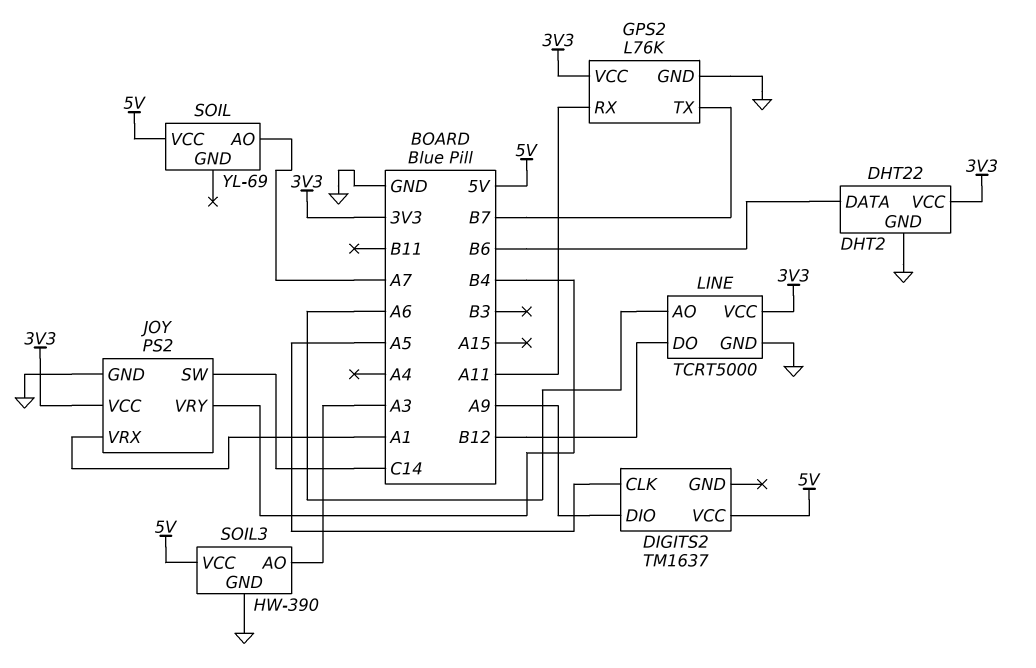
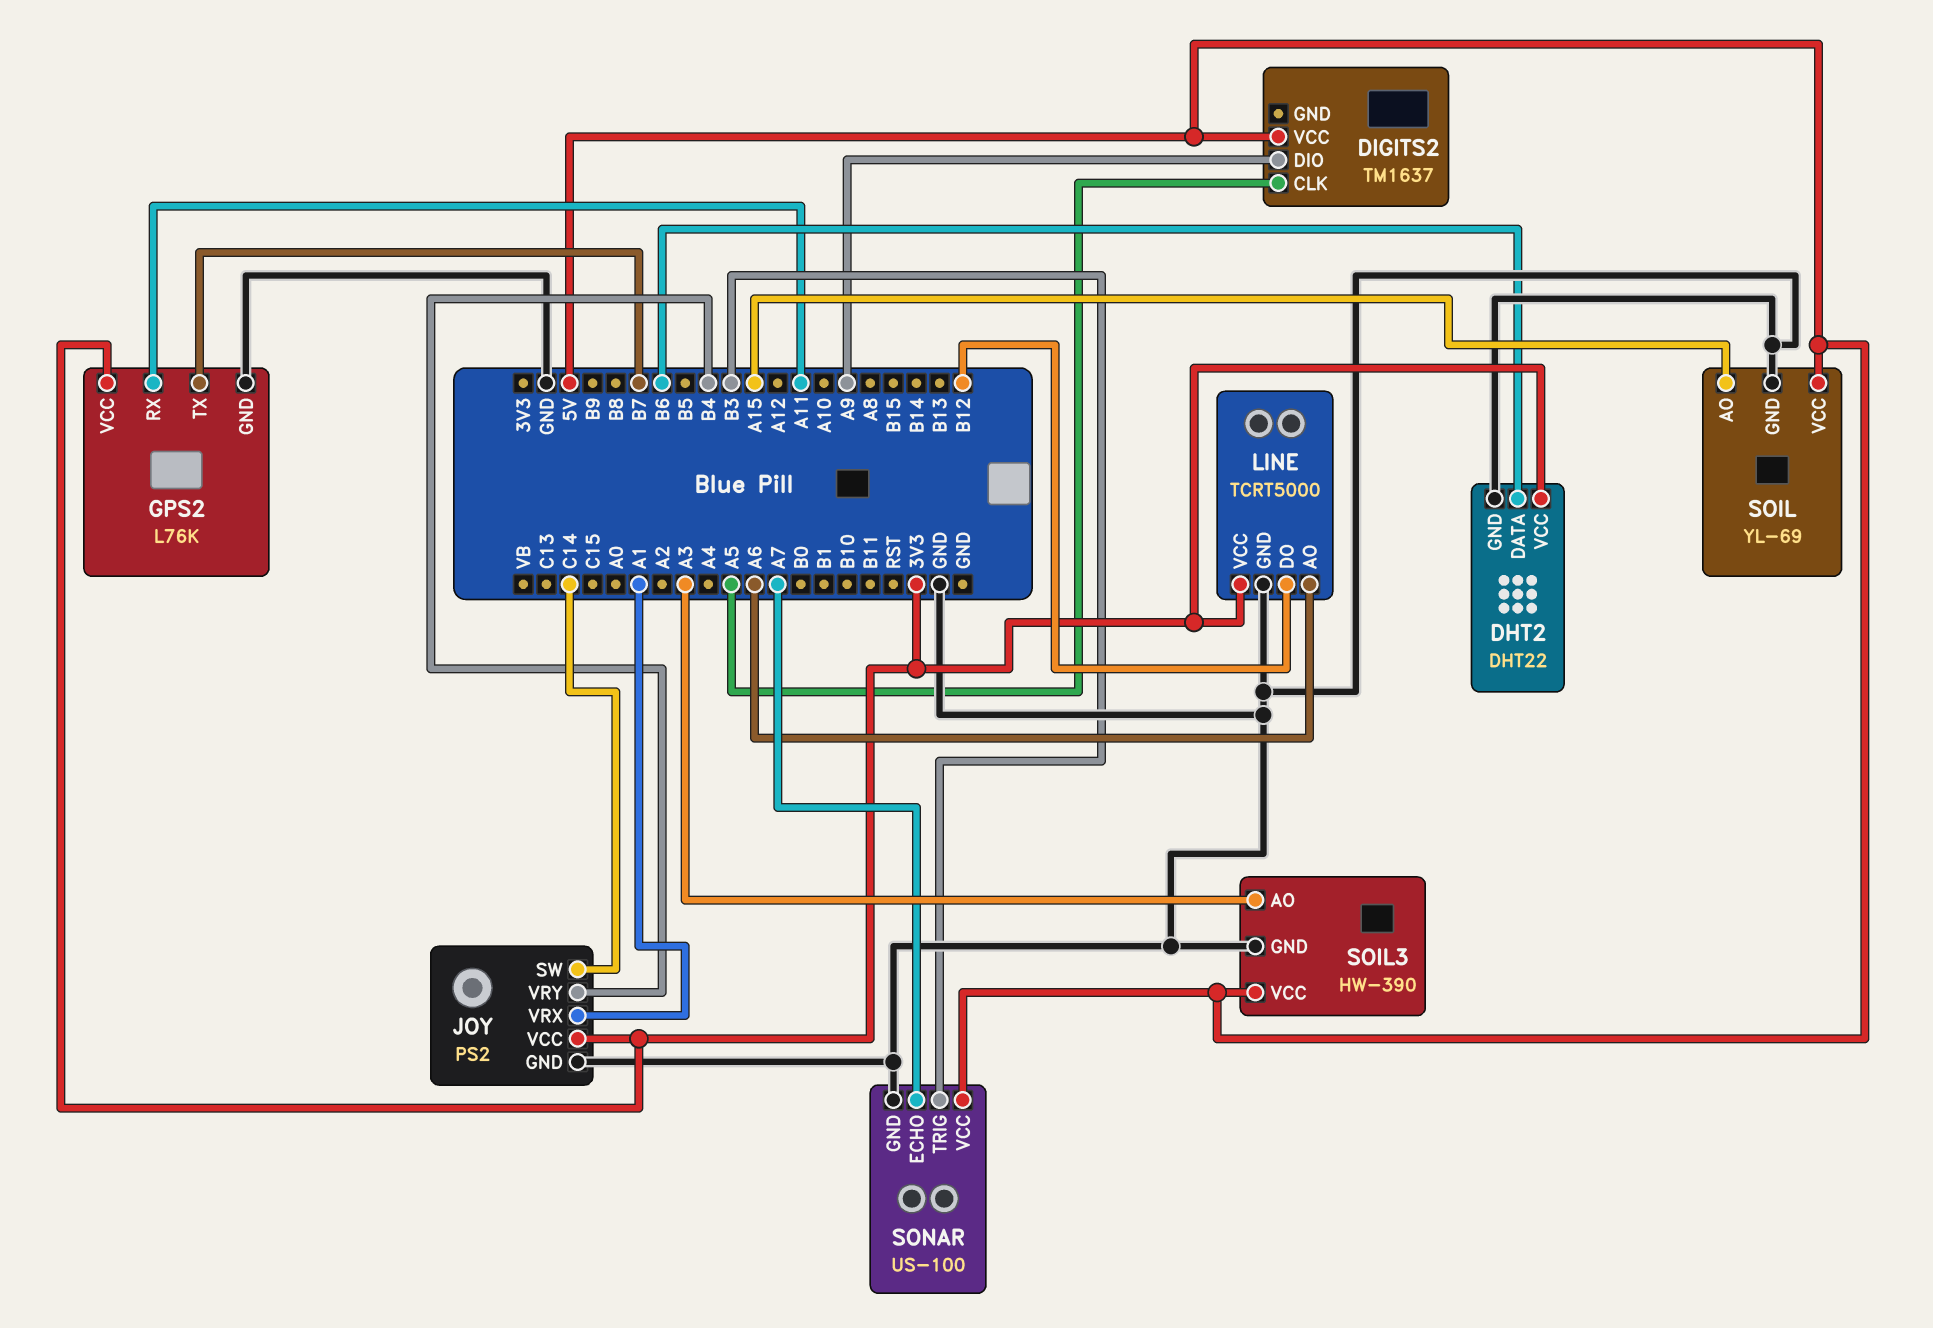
SOIL pin AO: A7 -> A15
SOIL pin GND: none -> GND
SONAR: none -> US-100
SONAR pin ECHO: none -> A7
SONAR pin GND: none -> GND
SONAR pin TRIG: none -> B3
SONAR pin VCC: none -> 5V

